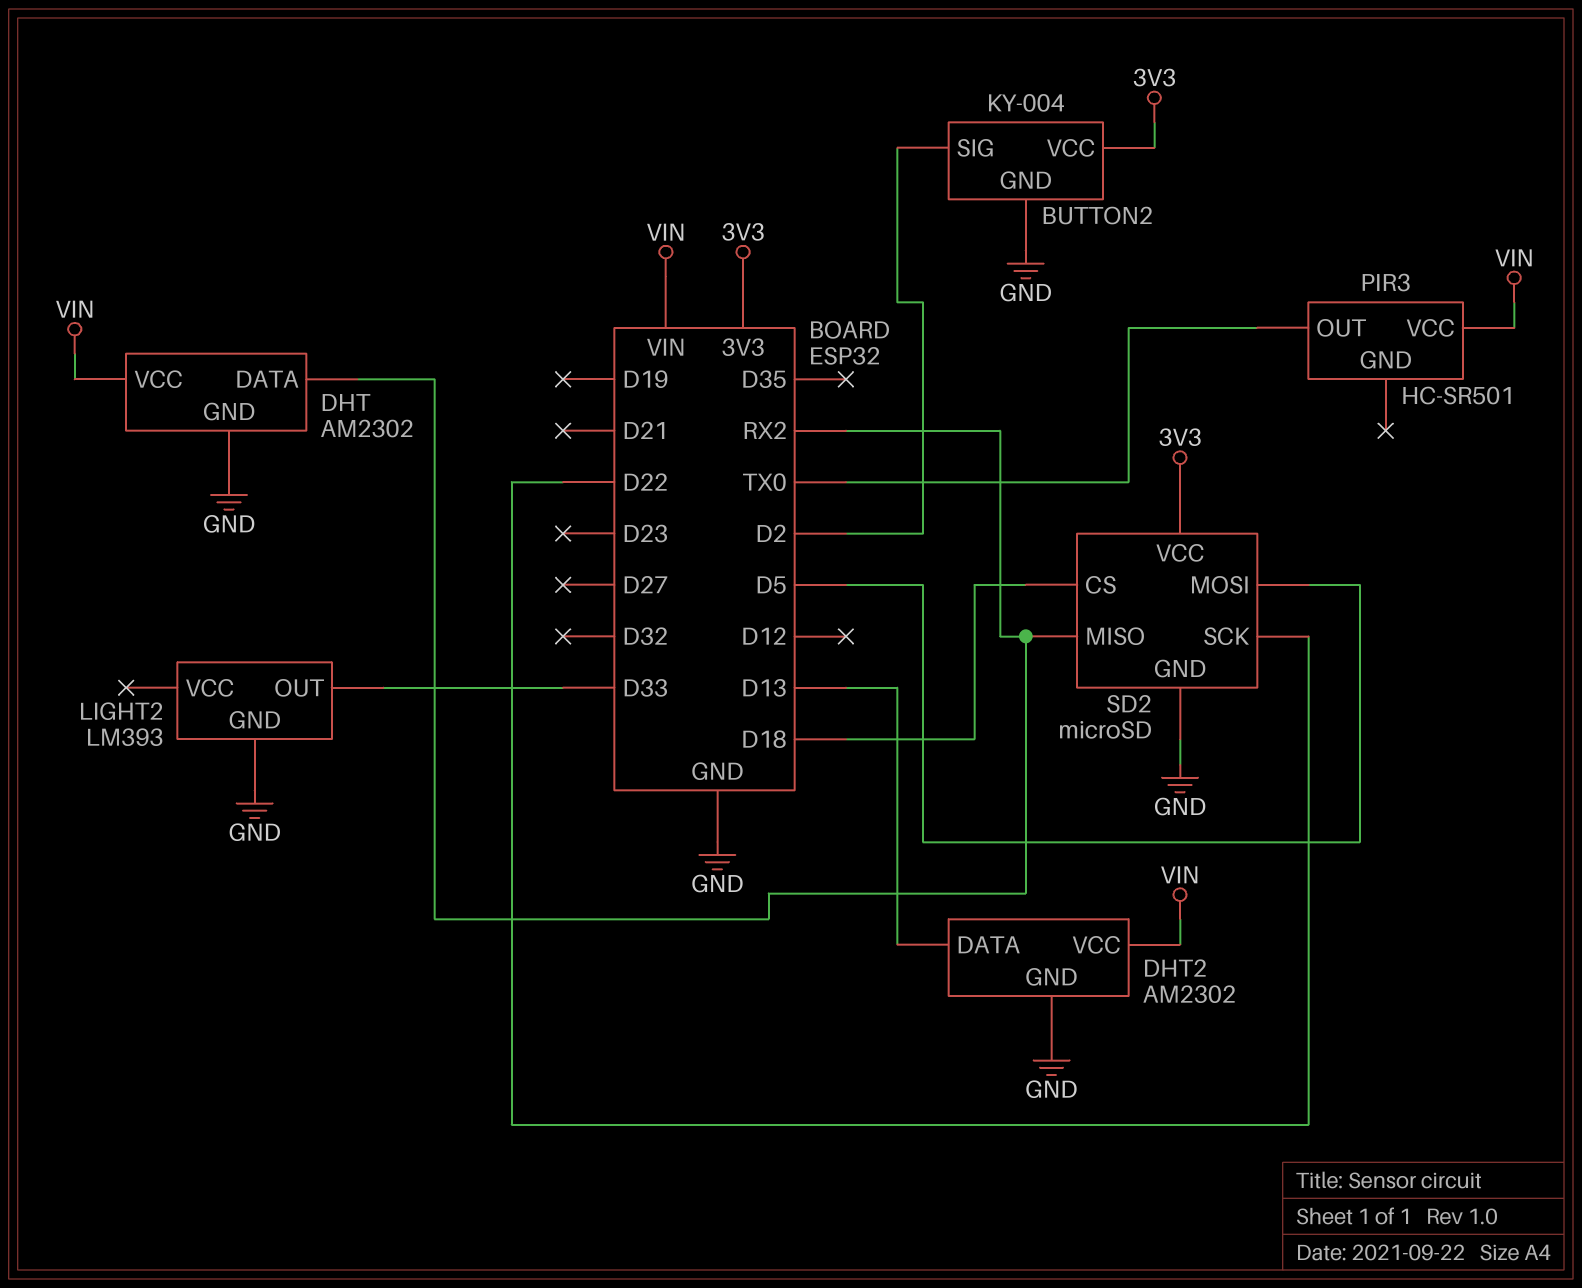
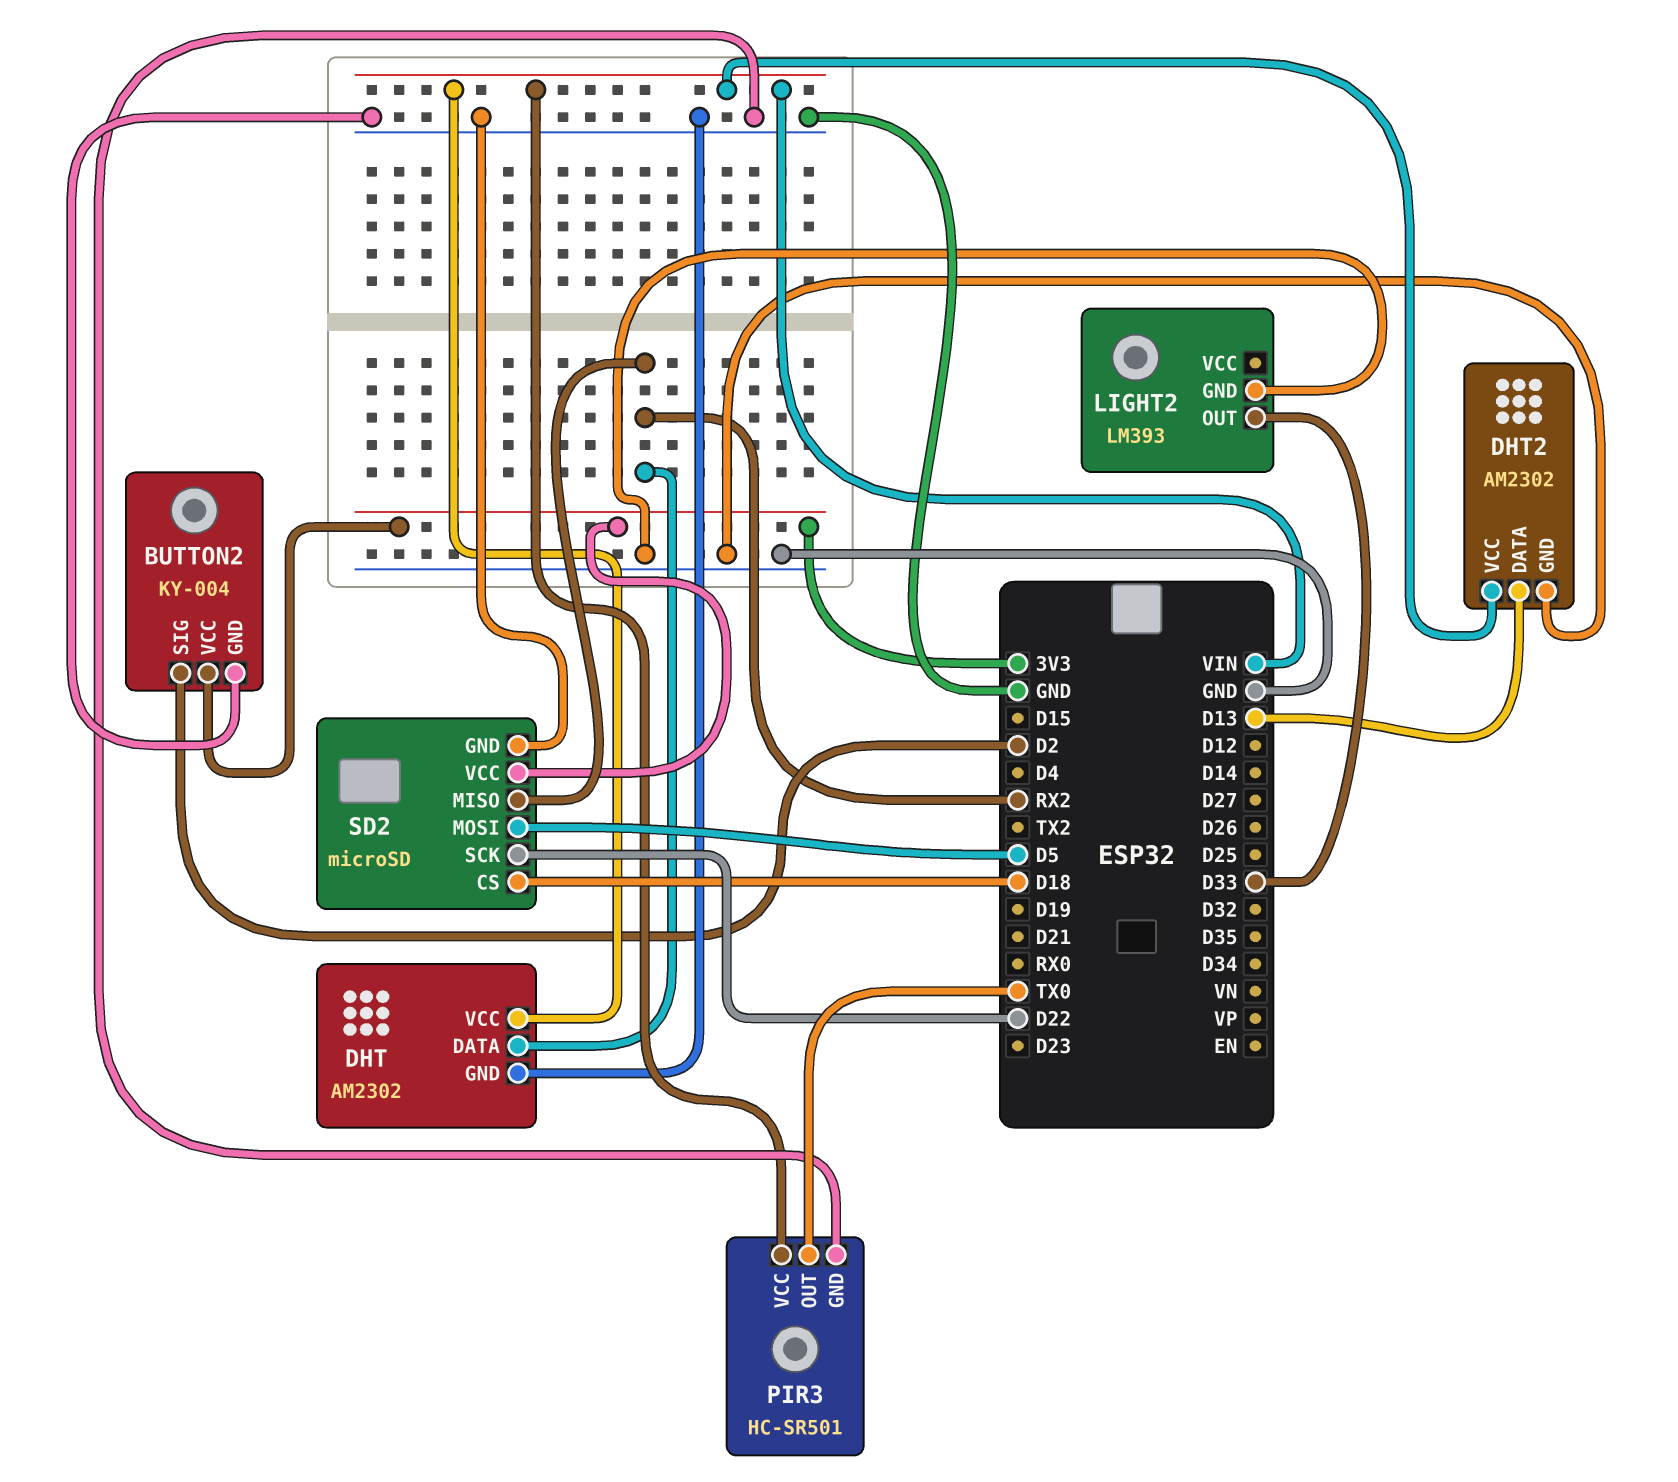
PIR3 pin GND: none -> GND

